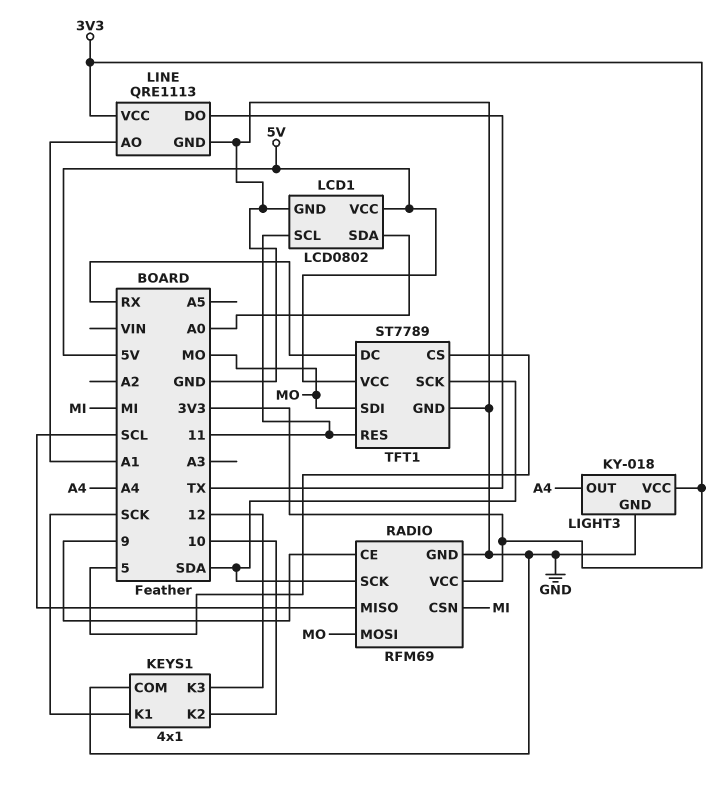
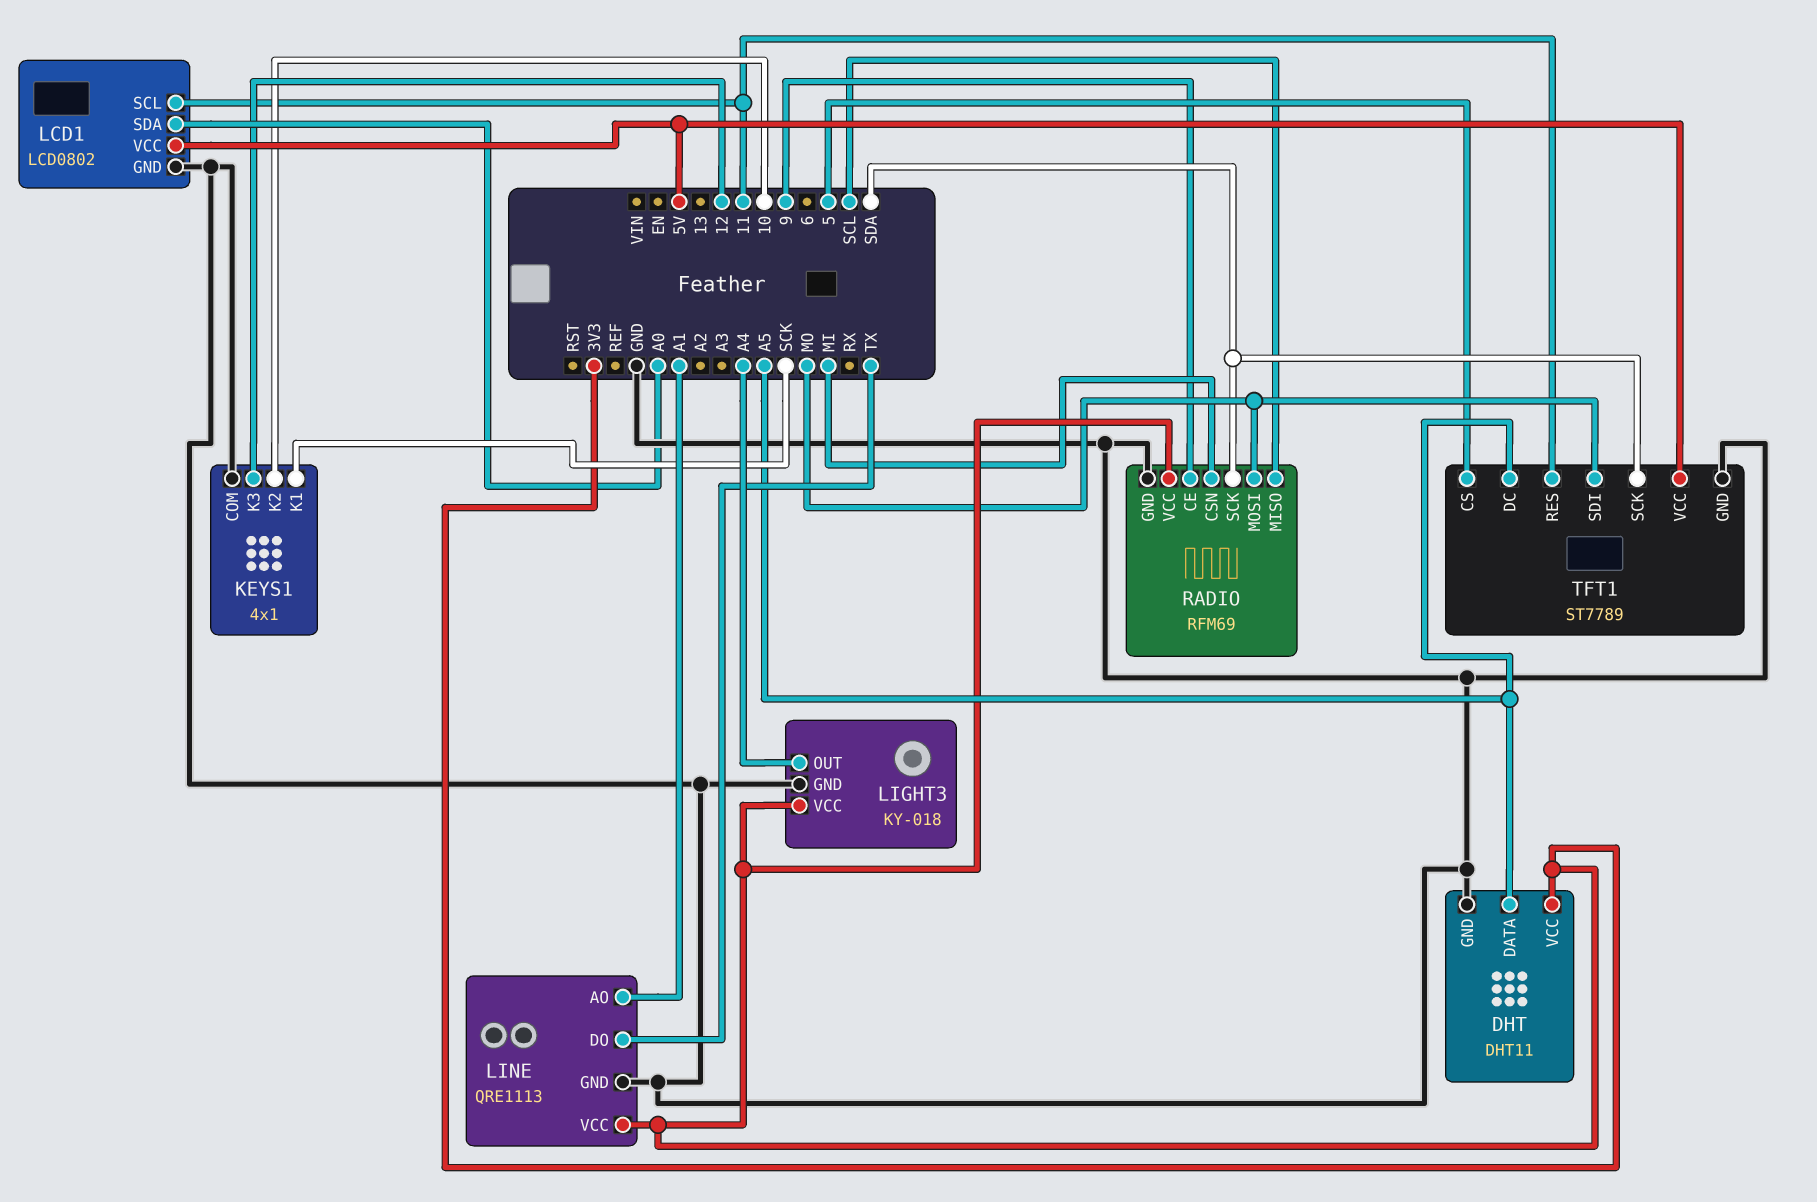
DHT: none -> DHT11
DHT pin DATA: none -> A5
DHT pin GND: none -> GND
DHT pin VCC: none -> 3V3
TFT1 pin DC: RX -> A5

